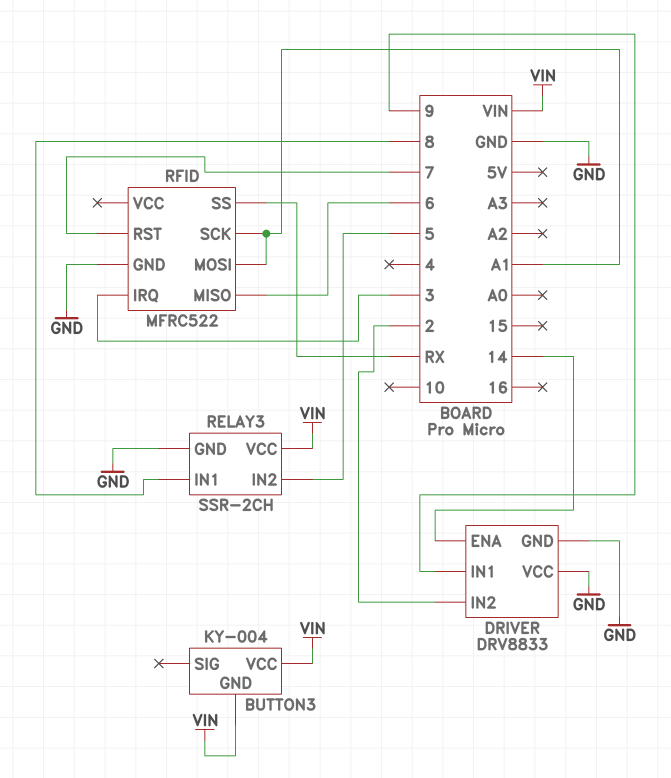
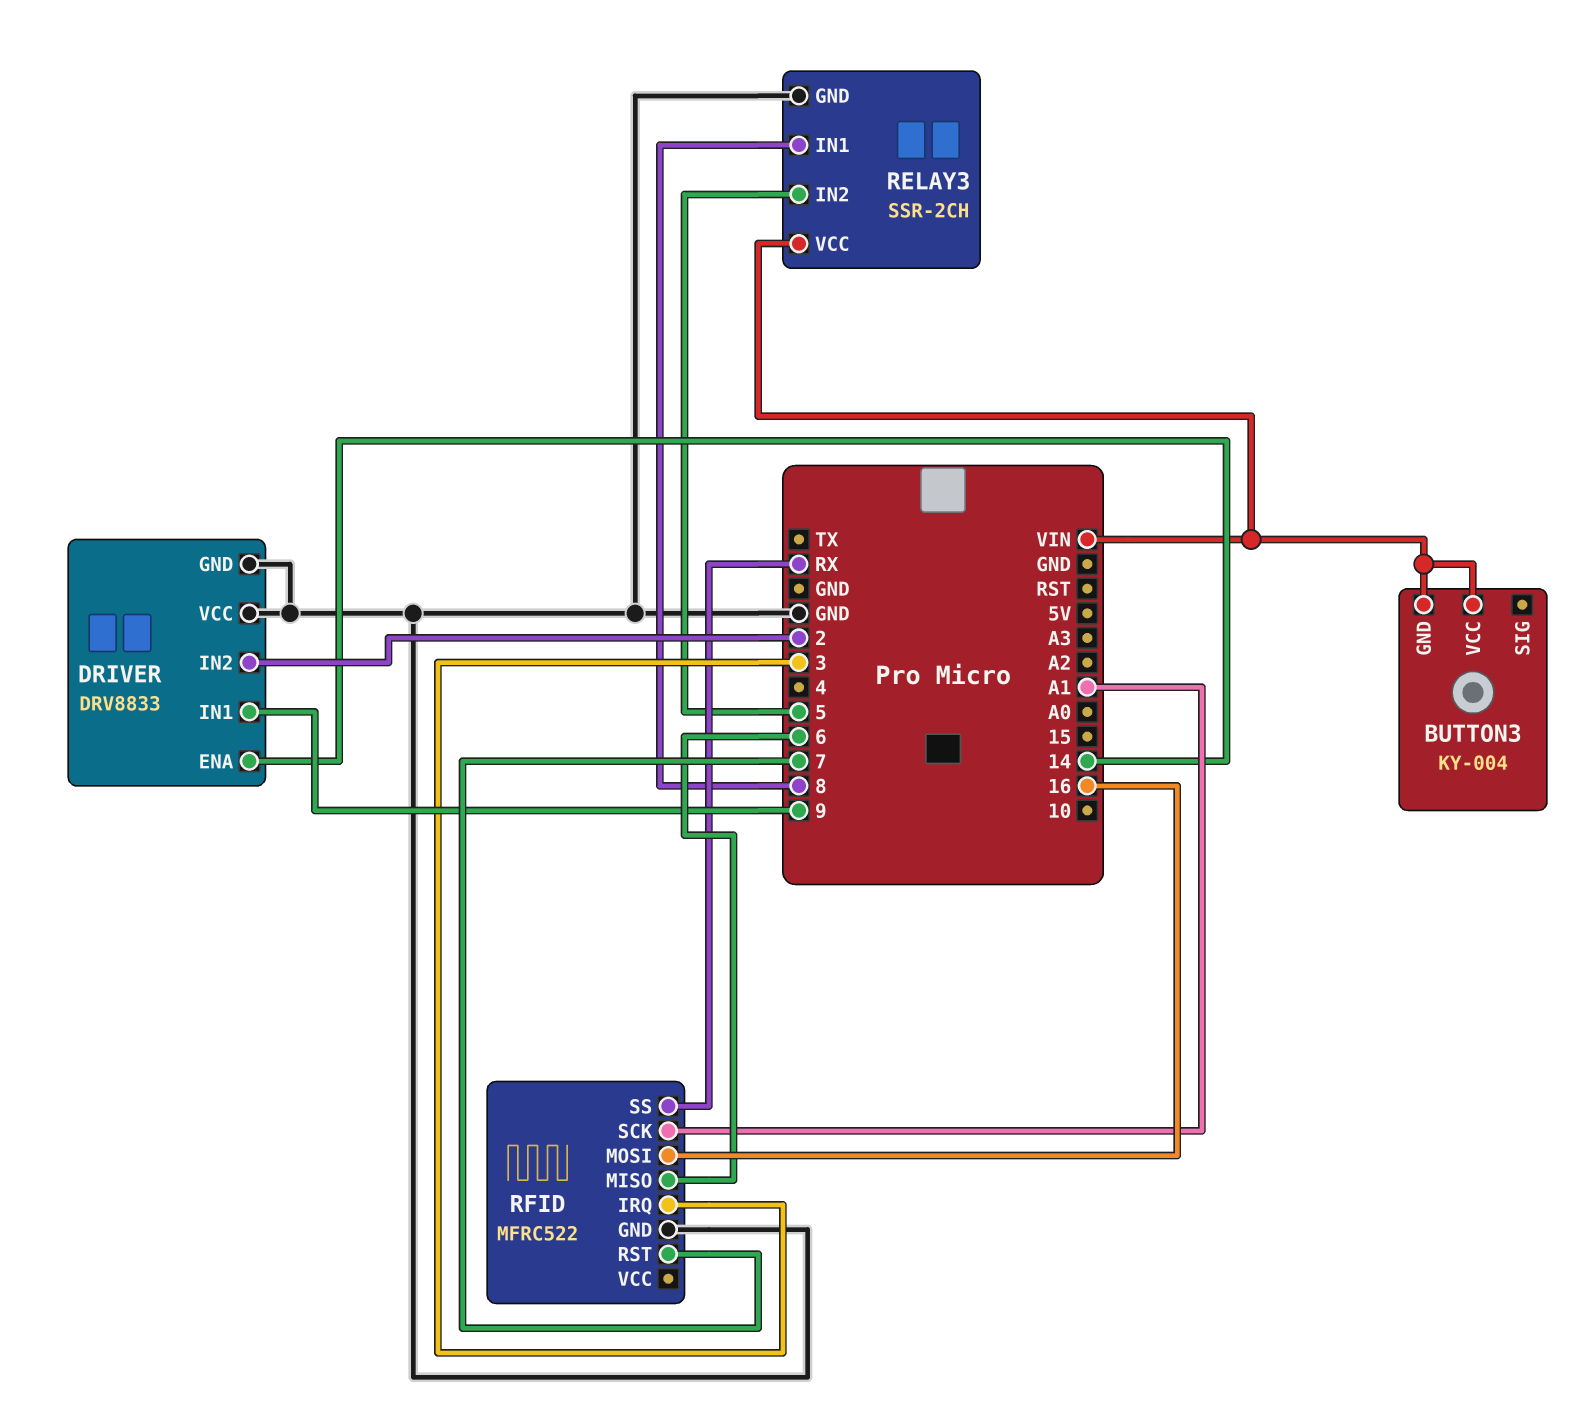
RFID pin MOSI: A1 -> 16

